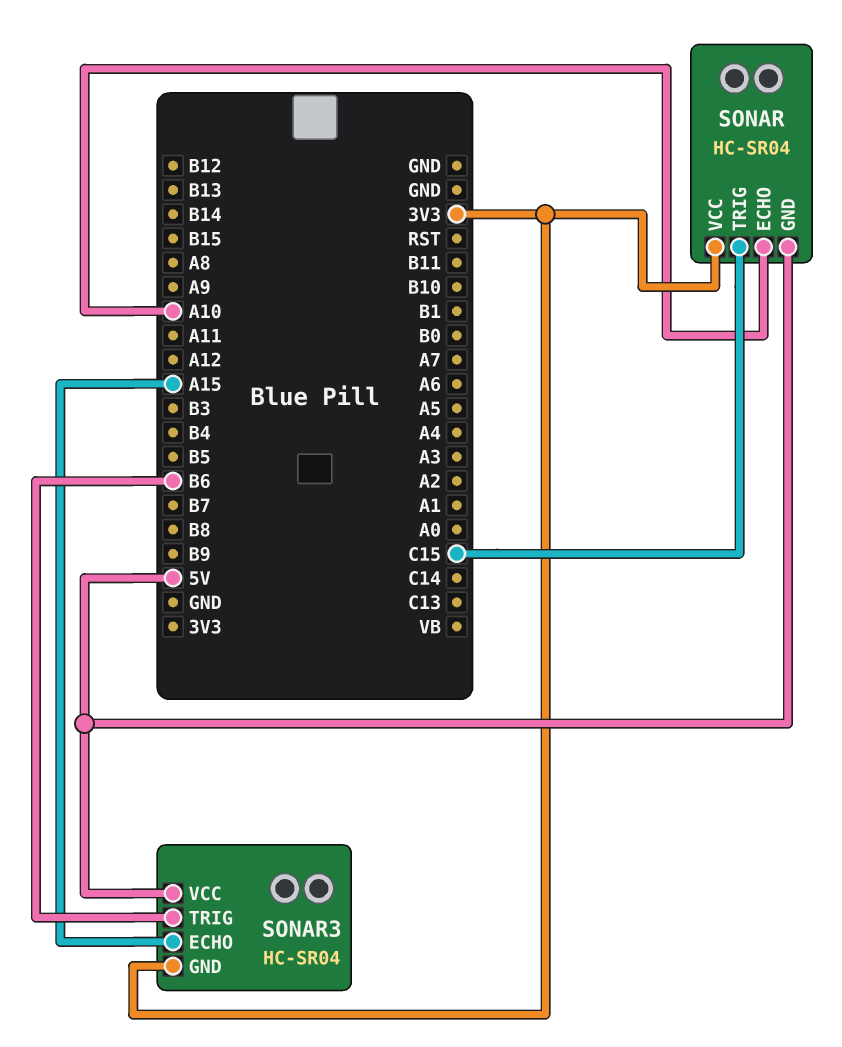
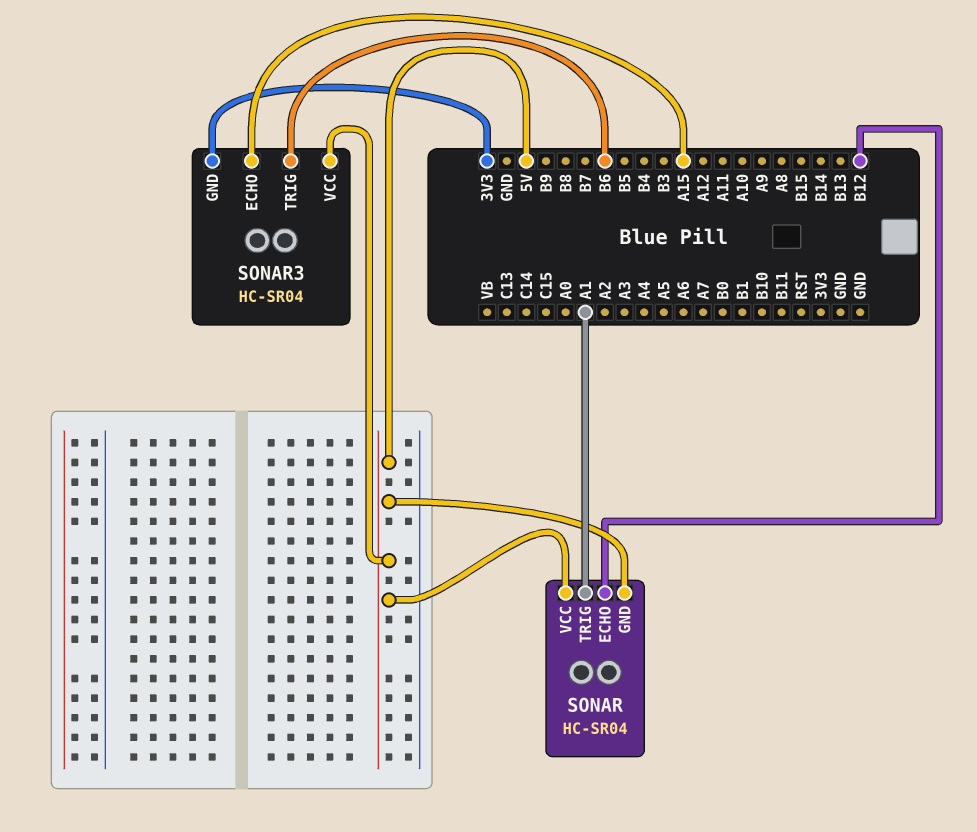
SONAR pin ECHO: A10 -> B12
SONAR pin TRIG: C15 -> A1
SONAR pin VCC: 3V3 -> 5V

